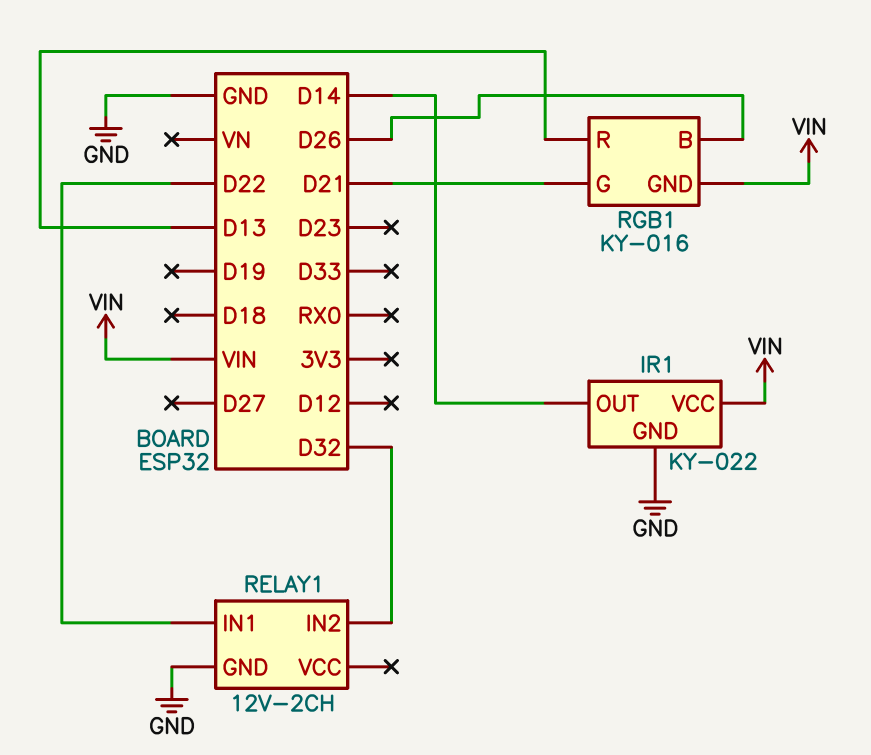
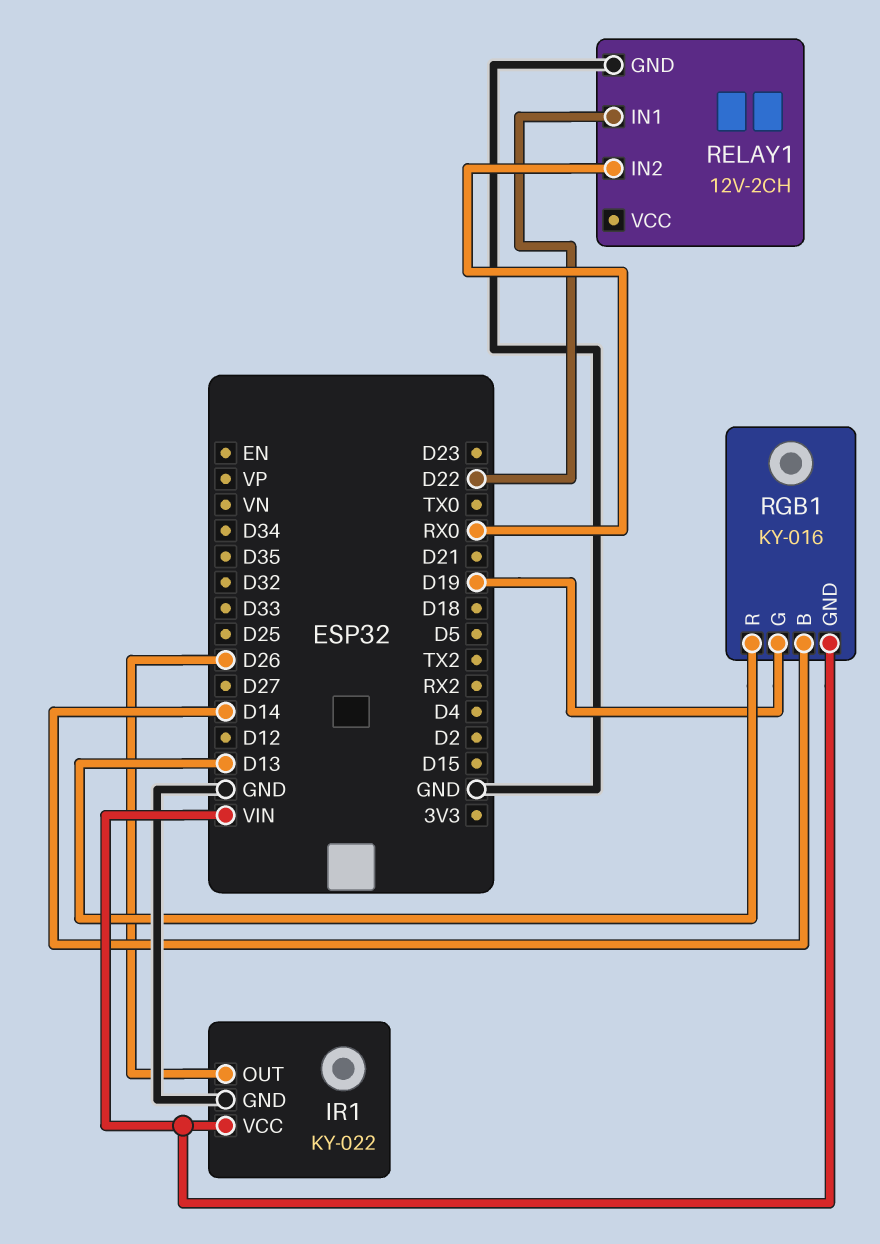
IR1 pin OUT: D14 -> D26
RELAY1 pin IN2: D32 -> RX0
RGB1 pin B: D26 -> D14
RGB1 pin G: D21 -> D19

